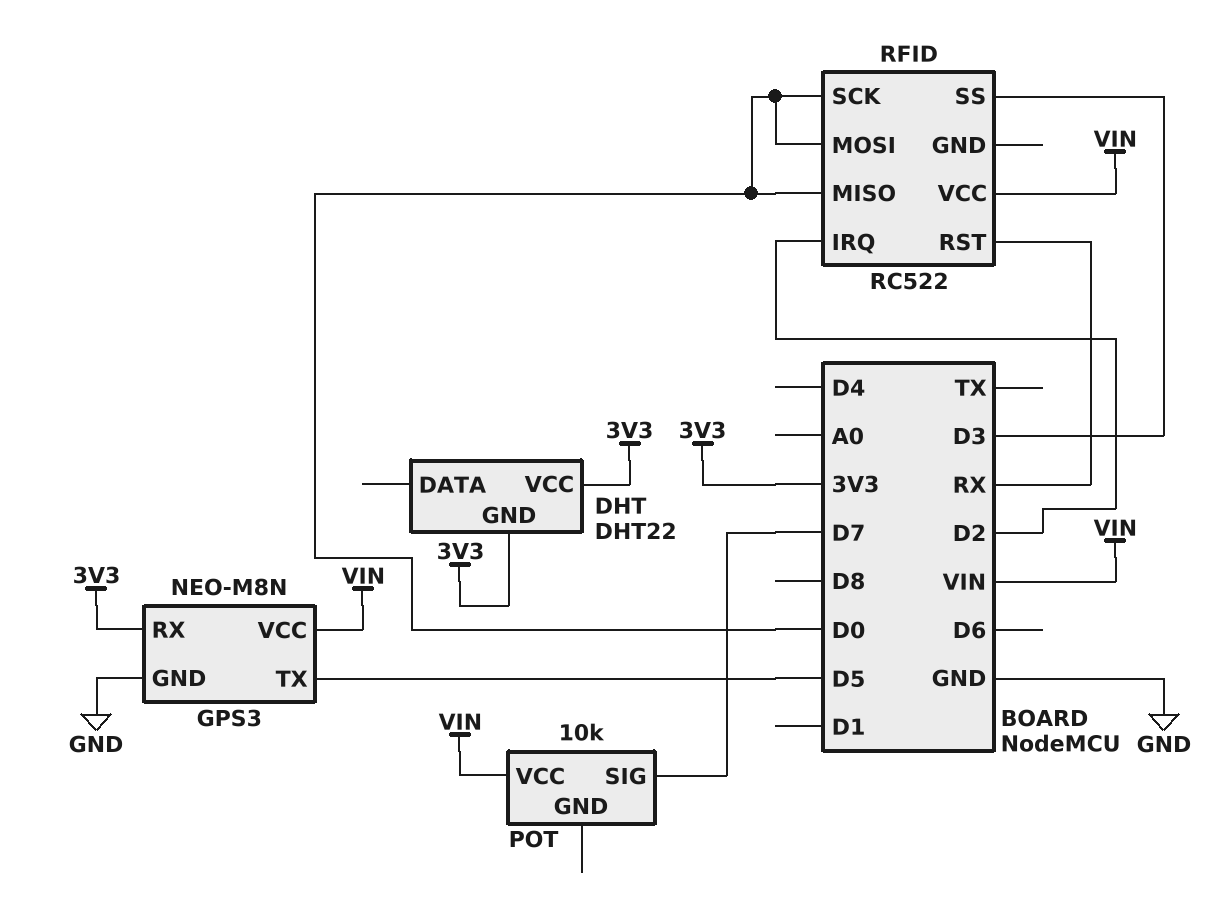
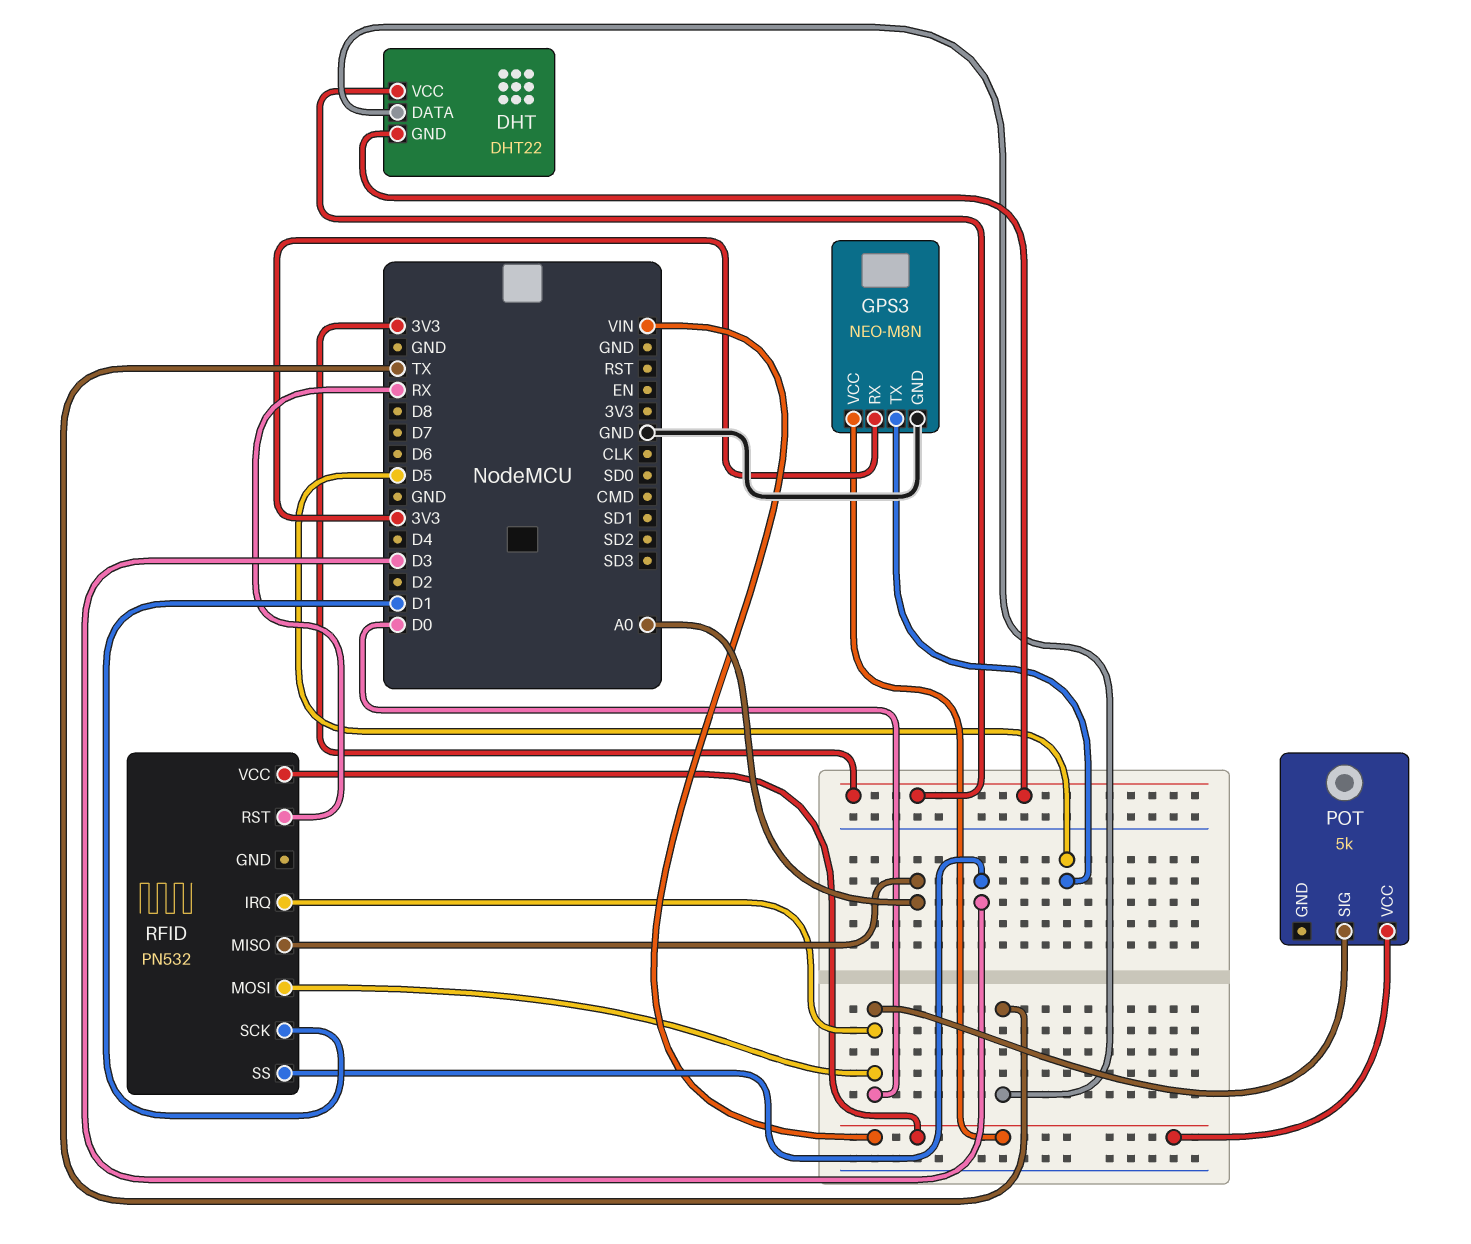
DHT pin DATA: none -> TX
POT: 10k -> 5k
POT pin SIG: D7 -> D0
RFID: RC522 -> PN532
RFID pin IRQ: D2 -> D0
RFID pin MISO: D0 -> A0
RFID pin SCK: D0 -> D1

